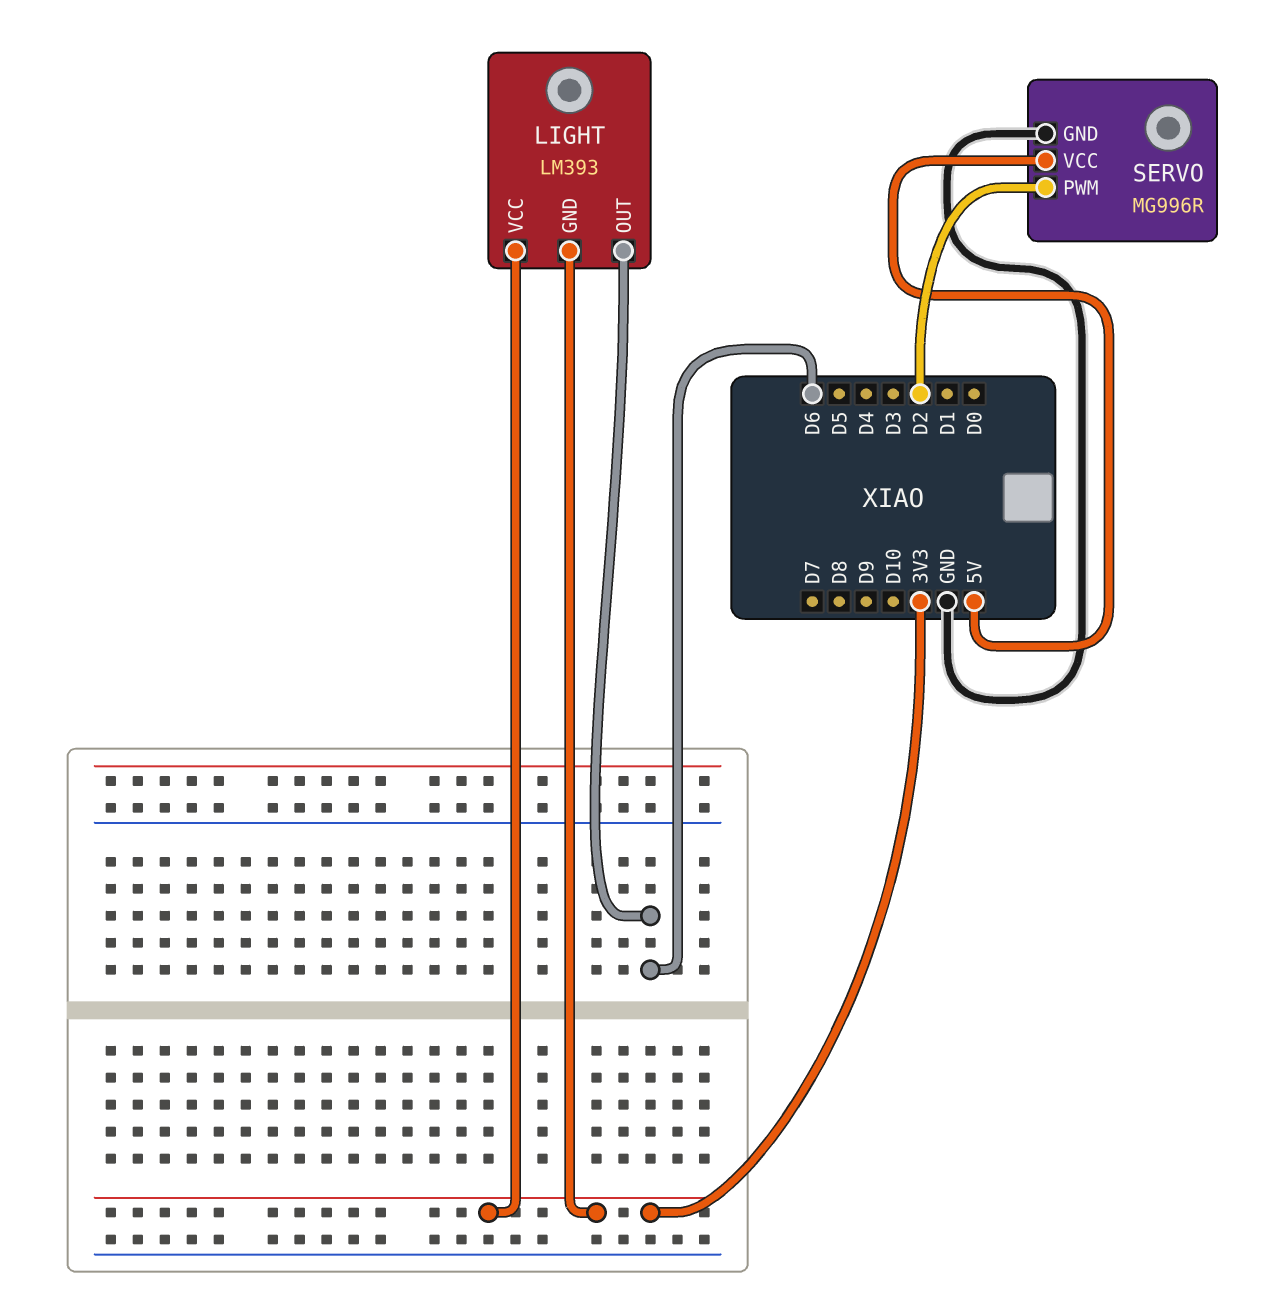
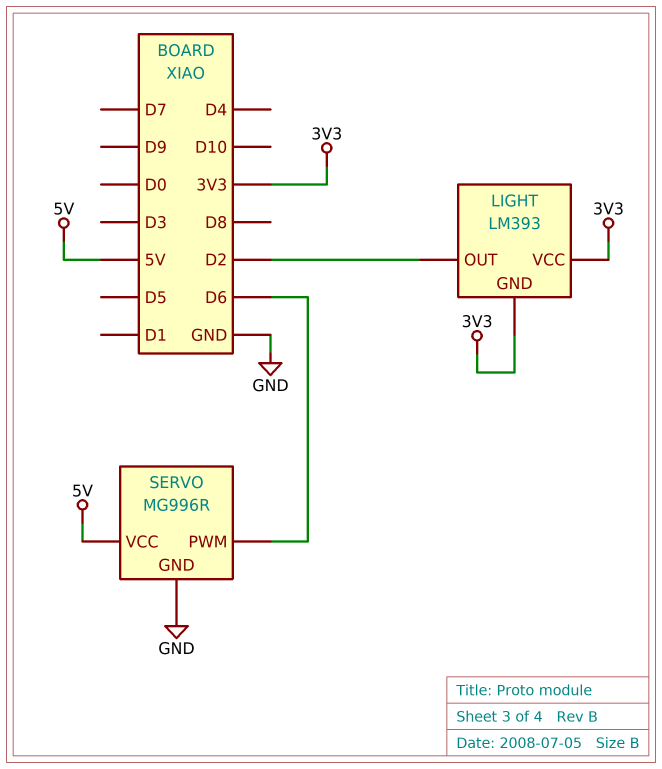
LIGHT pin OUT: D6 -> D2
SERVO pin PWM: D2 -> D6

